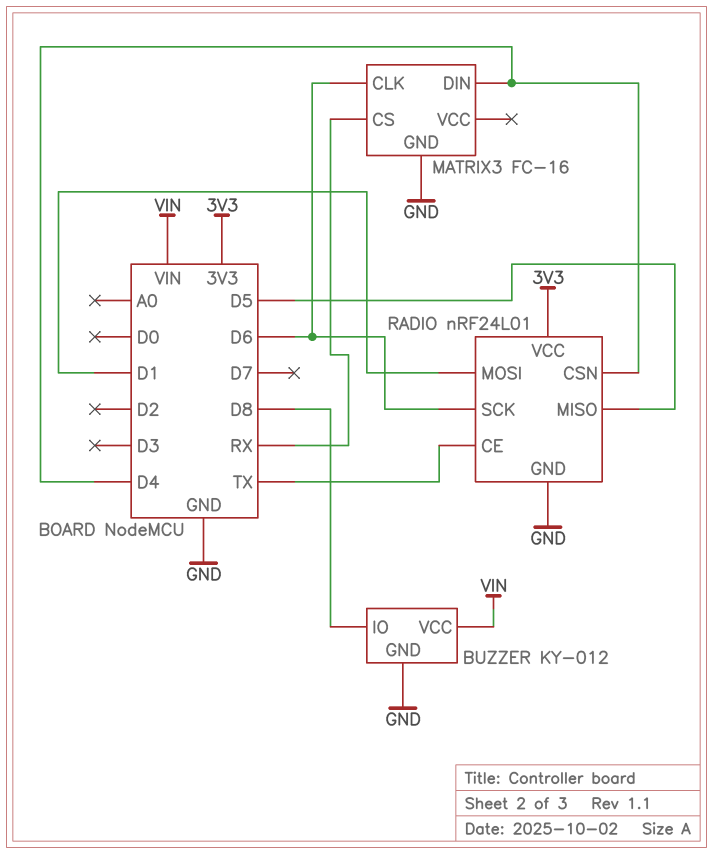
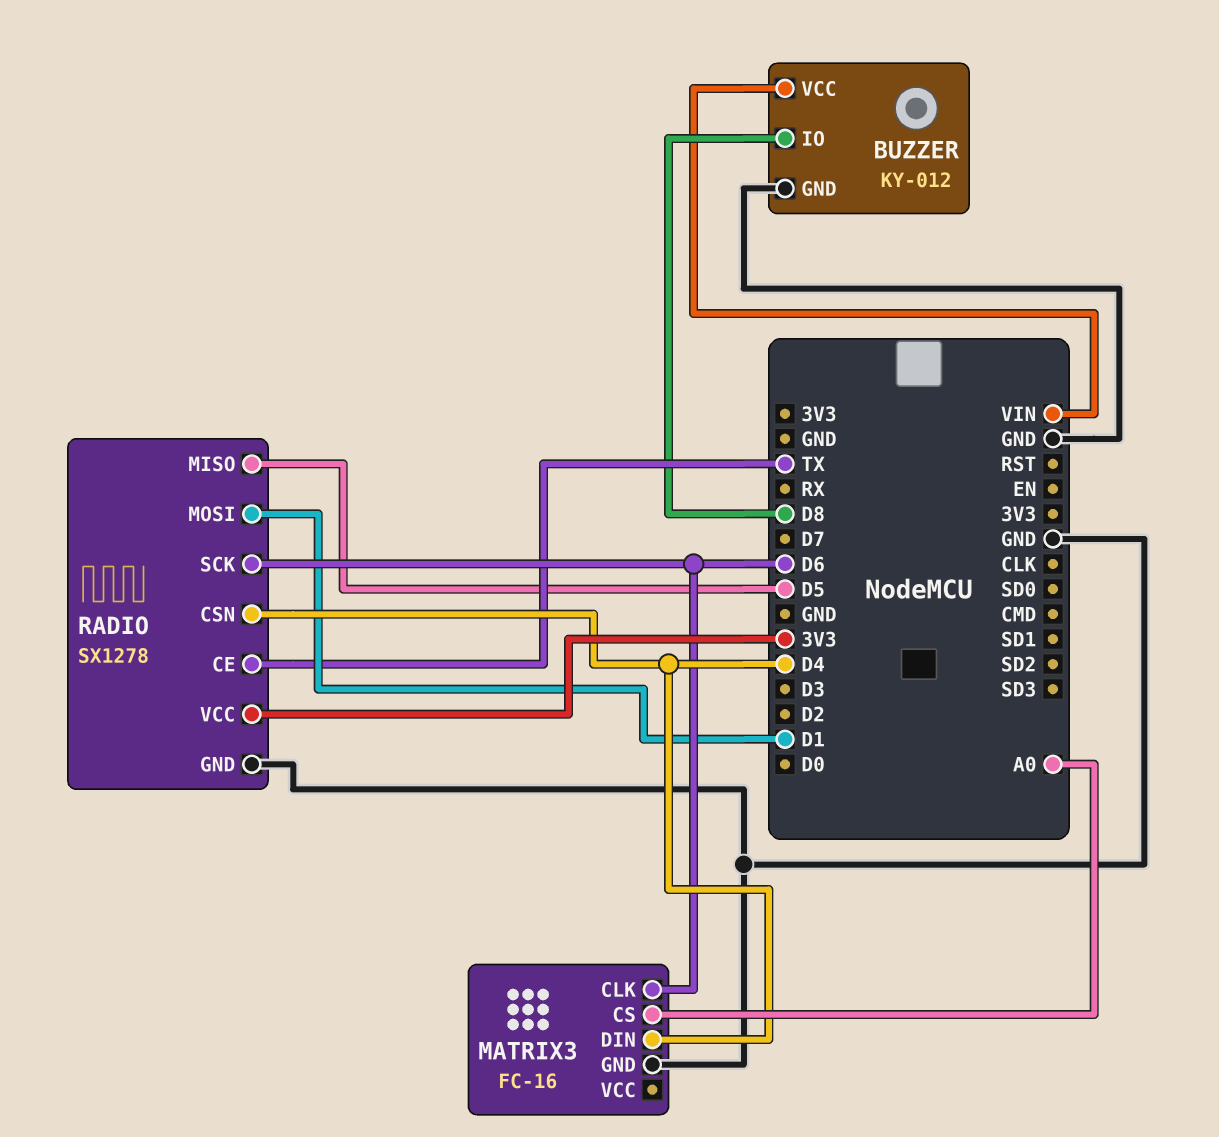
MATRIX3 pin CS: RX -> A0
RADIO: nRF24L01 -> SX1278

